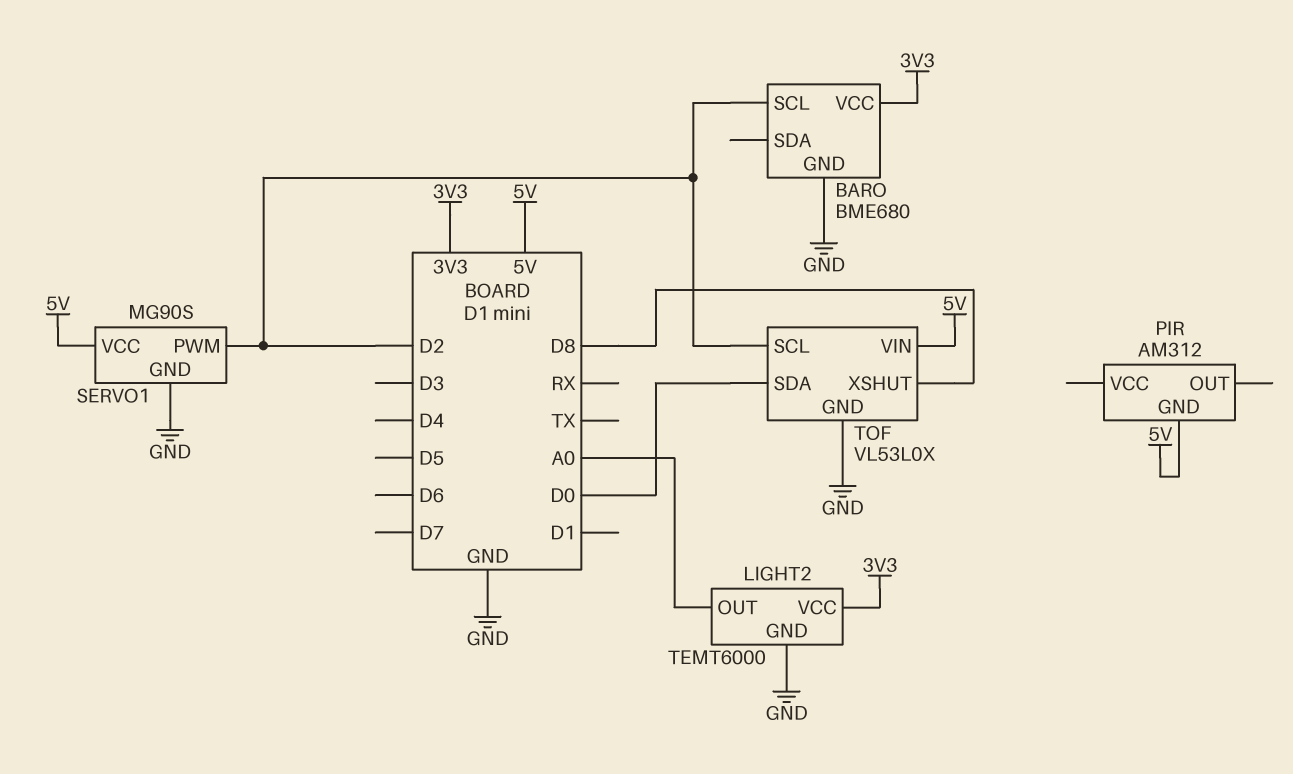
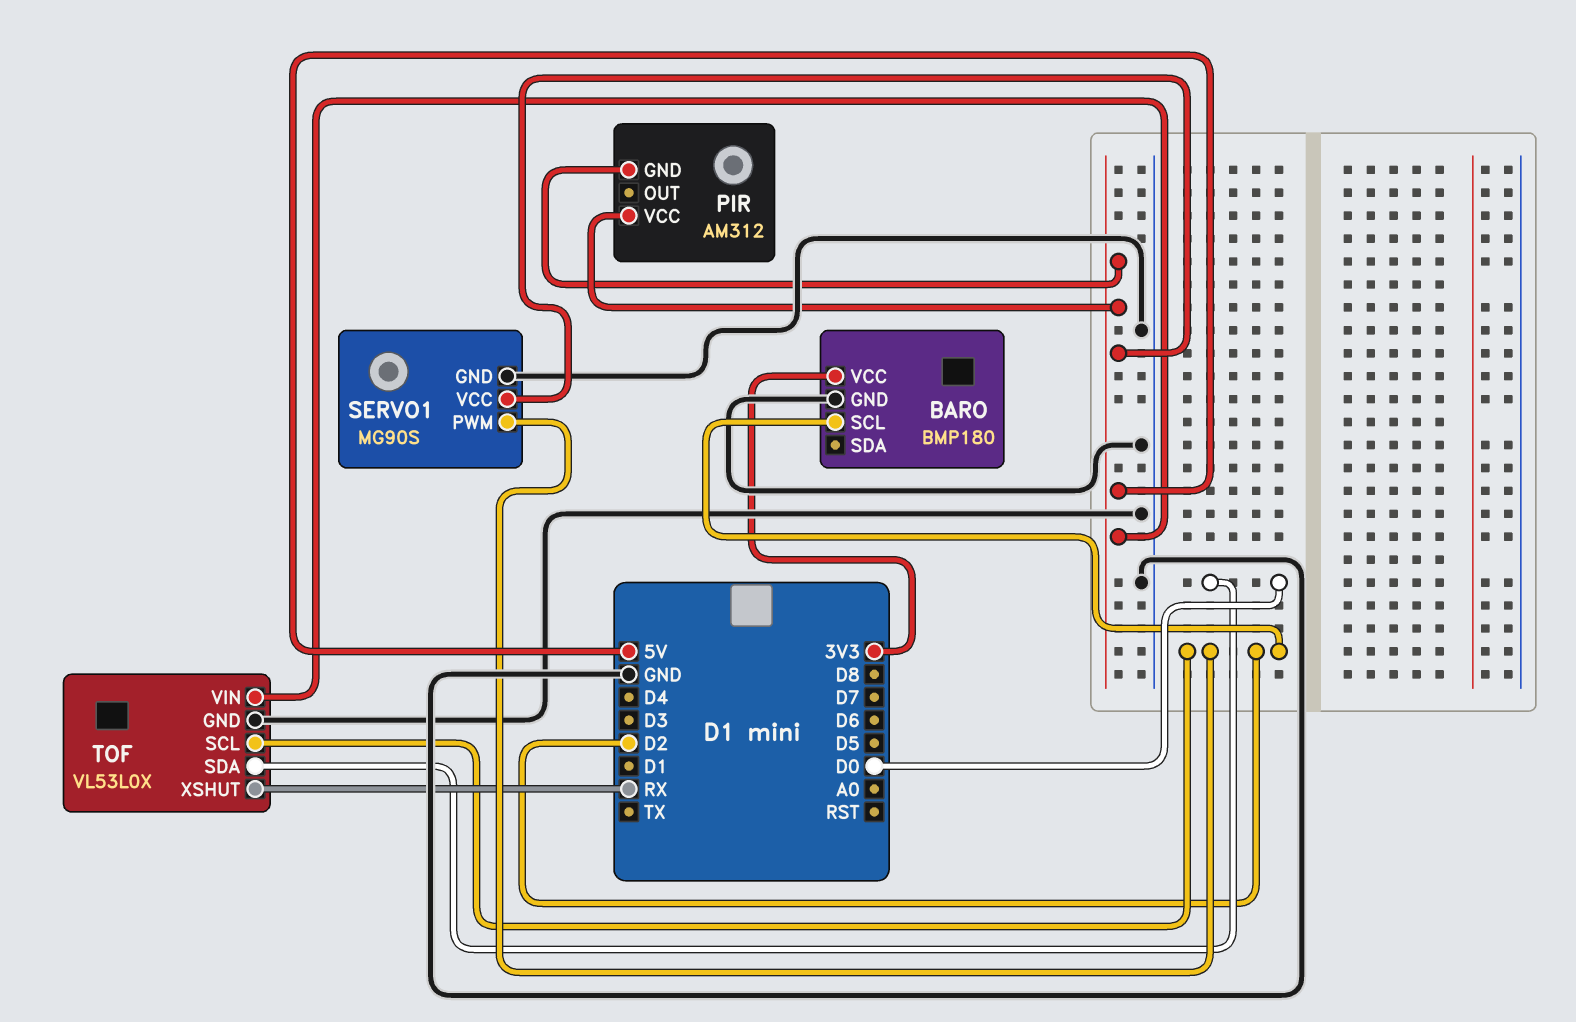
BARO: BME680 -> BMP180
LIGHT2: TEMT6000 -> none
LIGHT2 pin GND: GND -> none
LIGHT2 pin OUT: A0 -> none
LIGHT2 pin VCC: 3V3 -> none
PIR pin VCC: none -> 5V
TOF pin XSHUT: D8 -> RX

